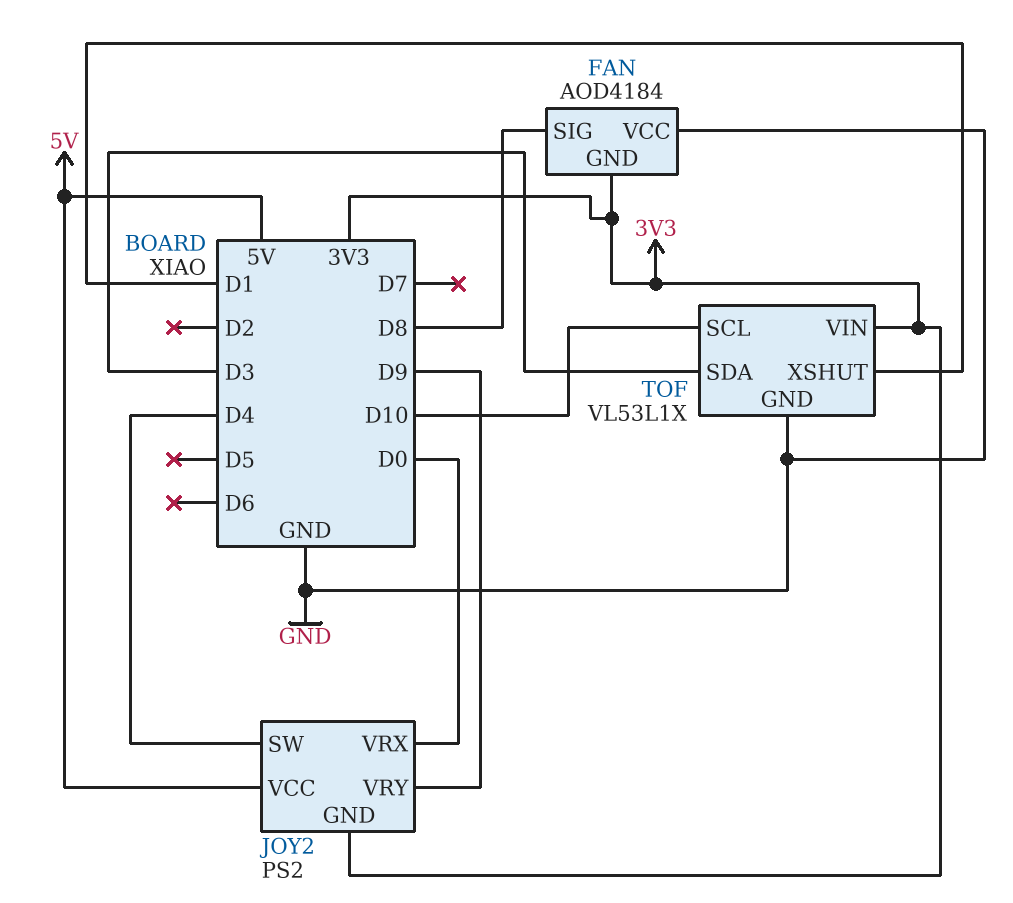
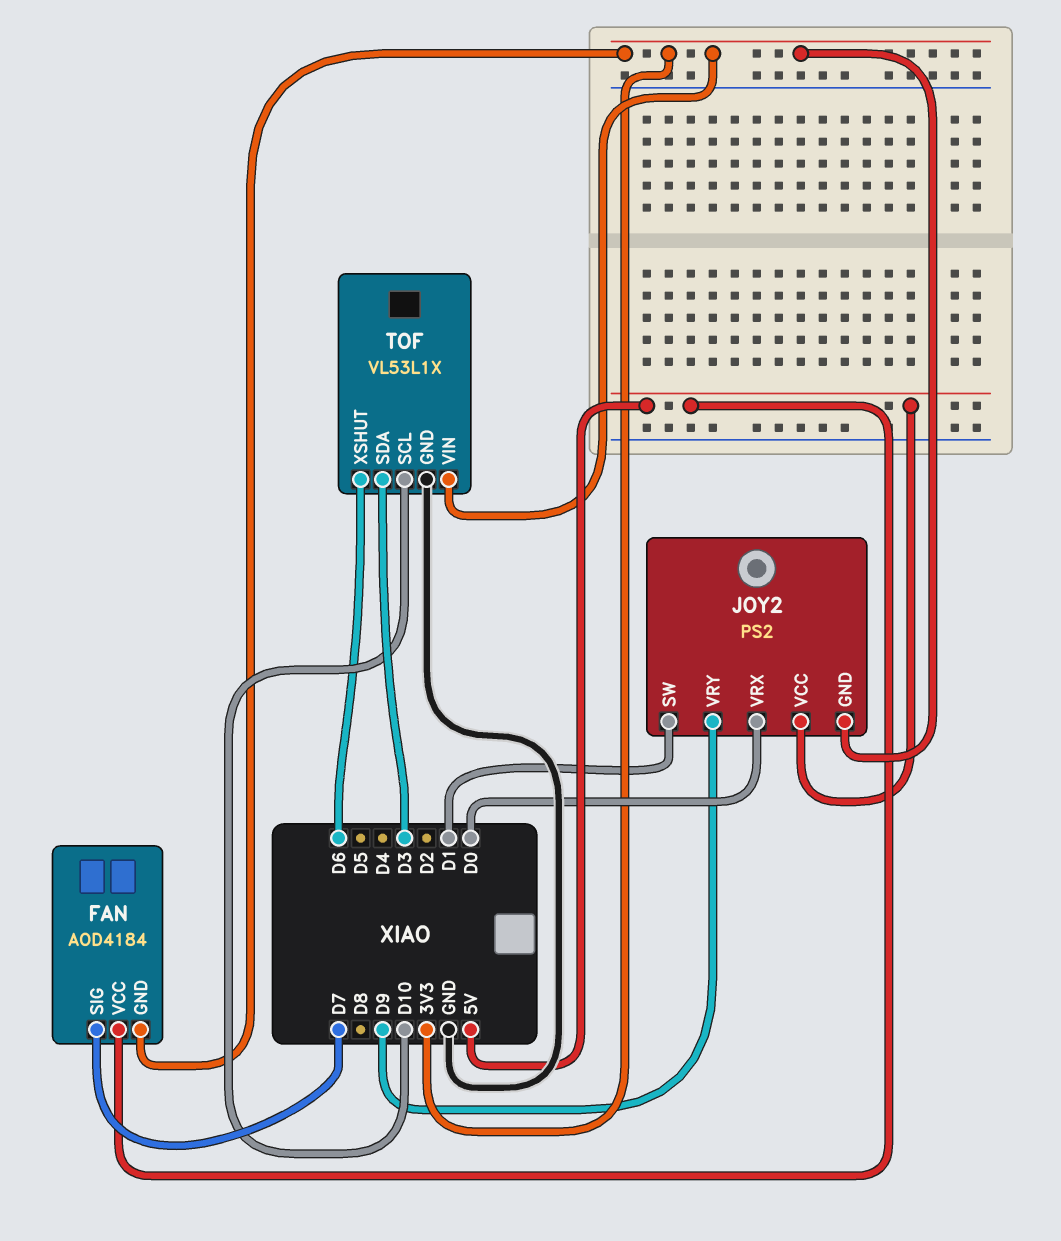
FAN pin SIG: D8 -> D7
FAN pin VCC: GND -> 5V
JOY2 pin SW: D4 -> D1
TOF pin XSHUT: D1 -> D6

